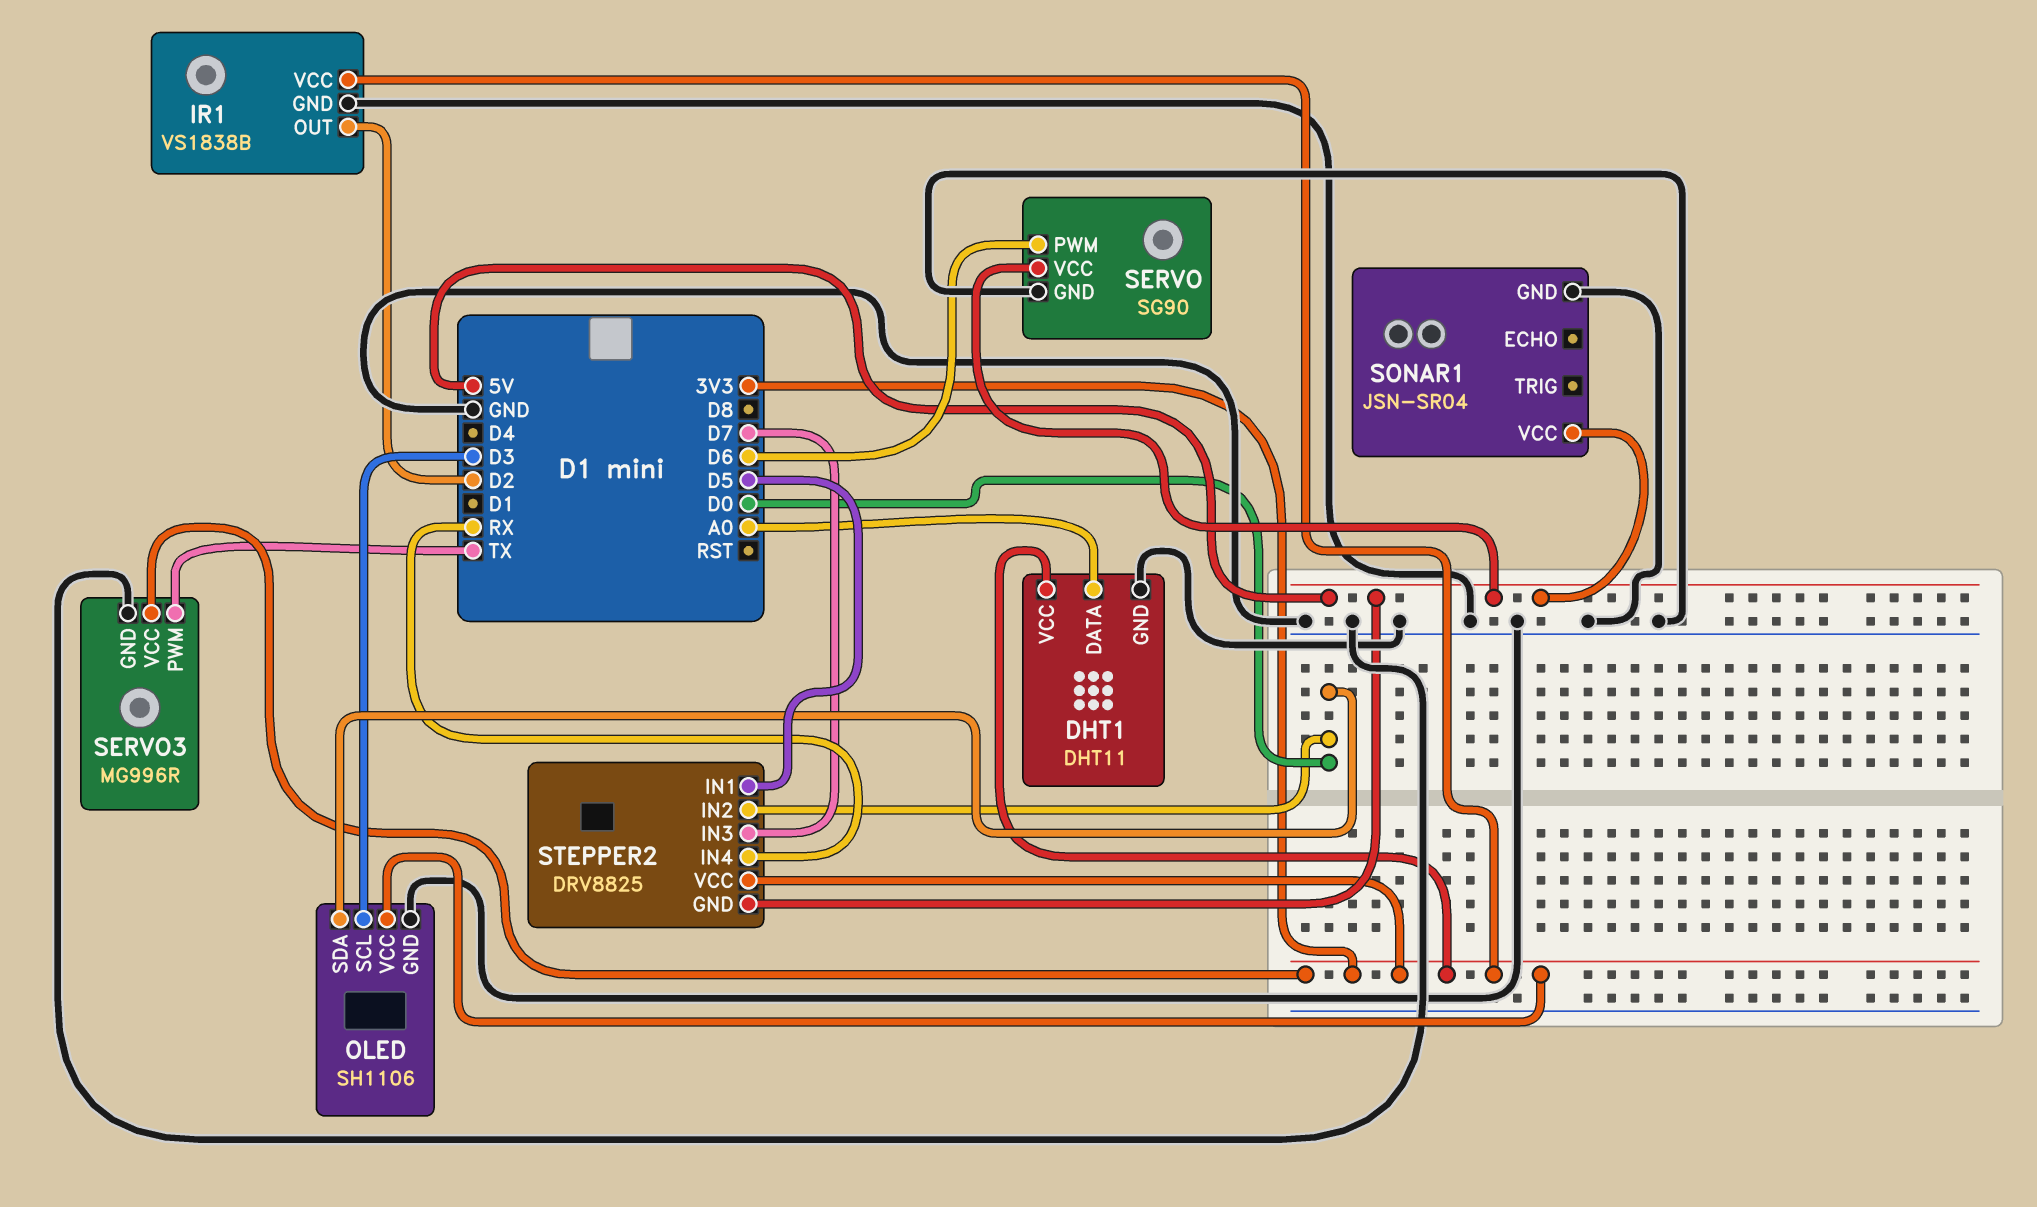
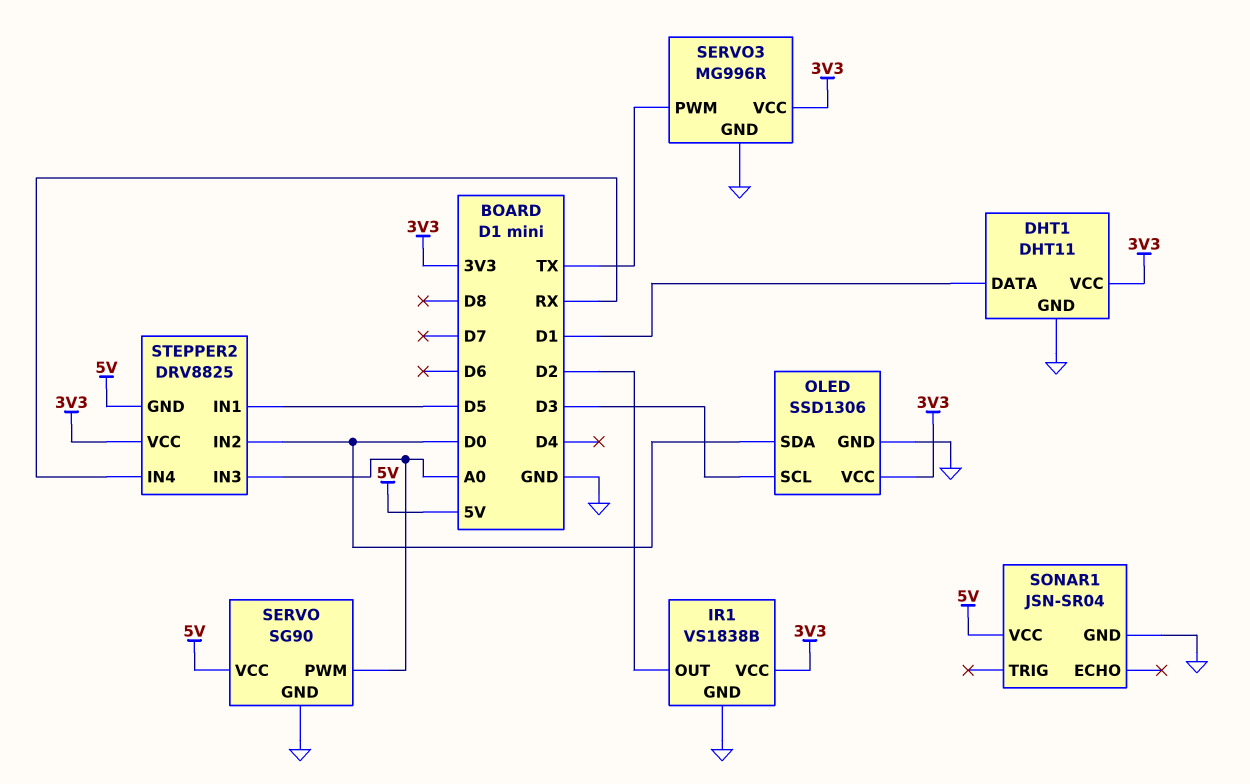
DHT1 pin DATA: A0 -> D1
OLED: SH1106 -> SSD1306
SERVO pin PWM: D6 -> A0
STEPPER2 pin IN3: D7 -> A0

